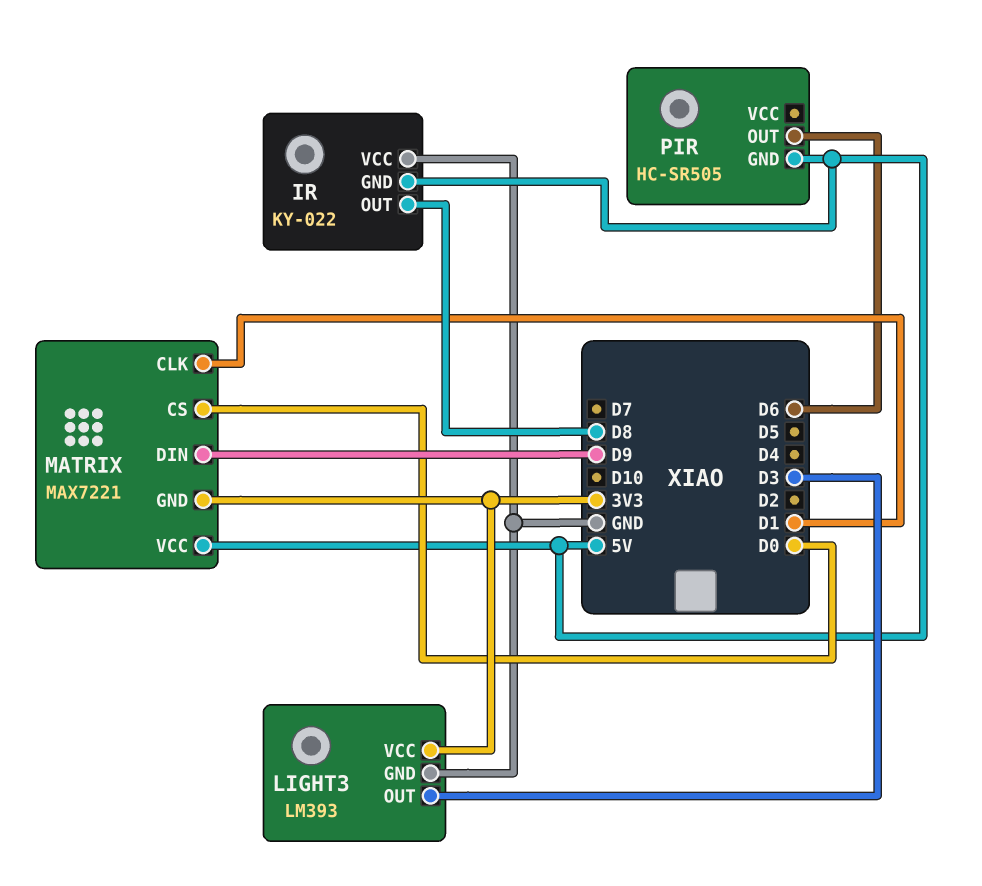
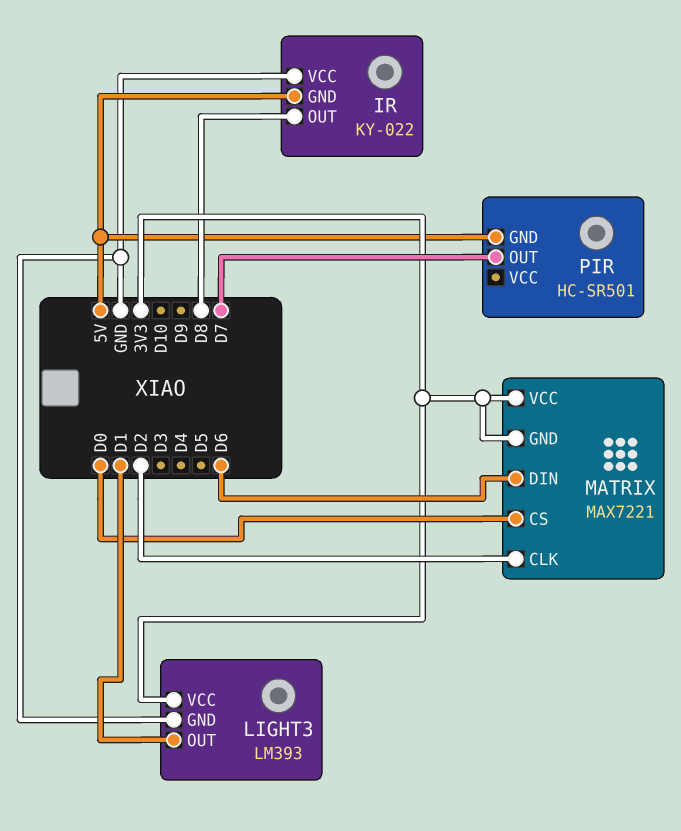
LIGHT3 pin OUT: D3 -> D1
MATRIX pin CLK: D1 -> D2
MATRIX pin DIN: D9 -> D6
MATRIX pin VCC: 5V -> 3V3
PIR: HC-SR505 -> HC-SR501
PIR pin OUT: D6 -> D7

